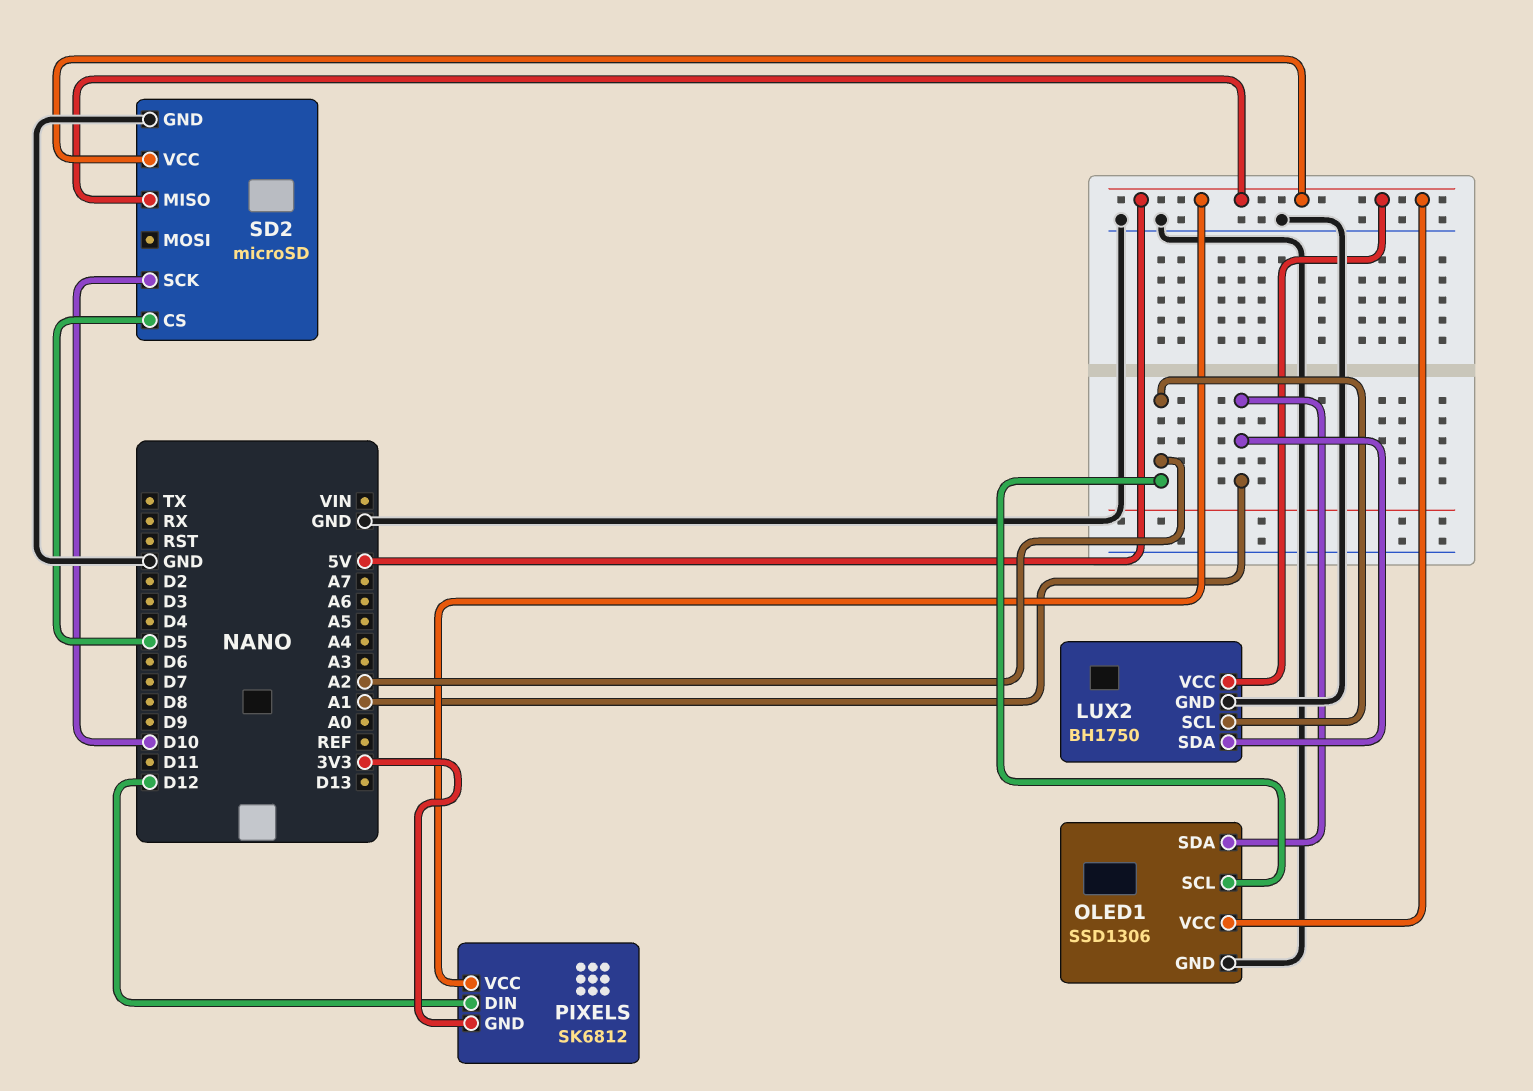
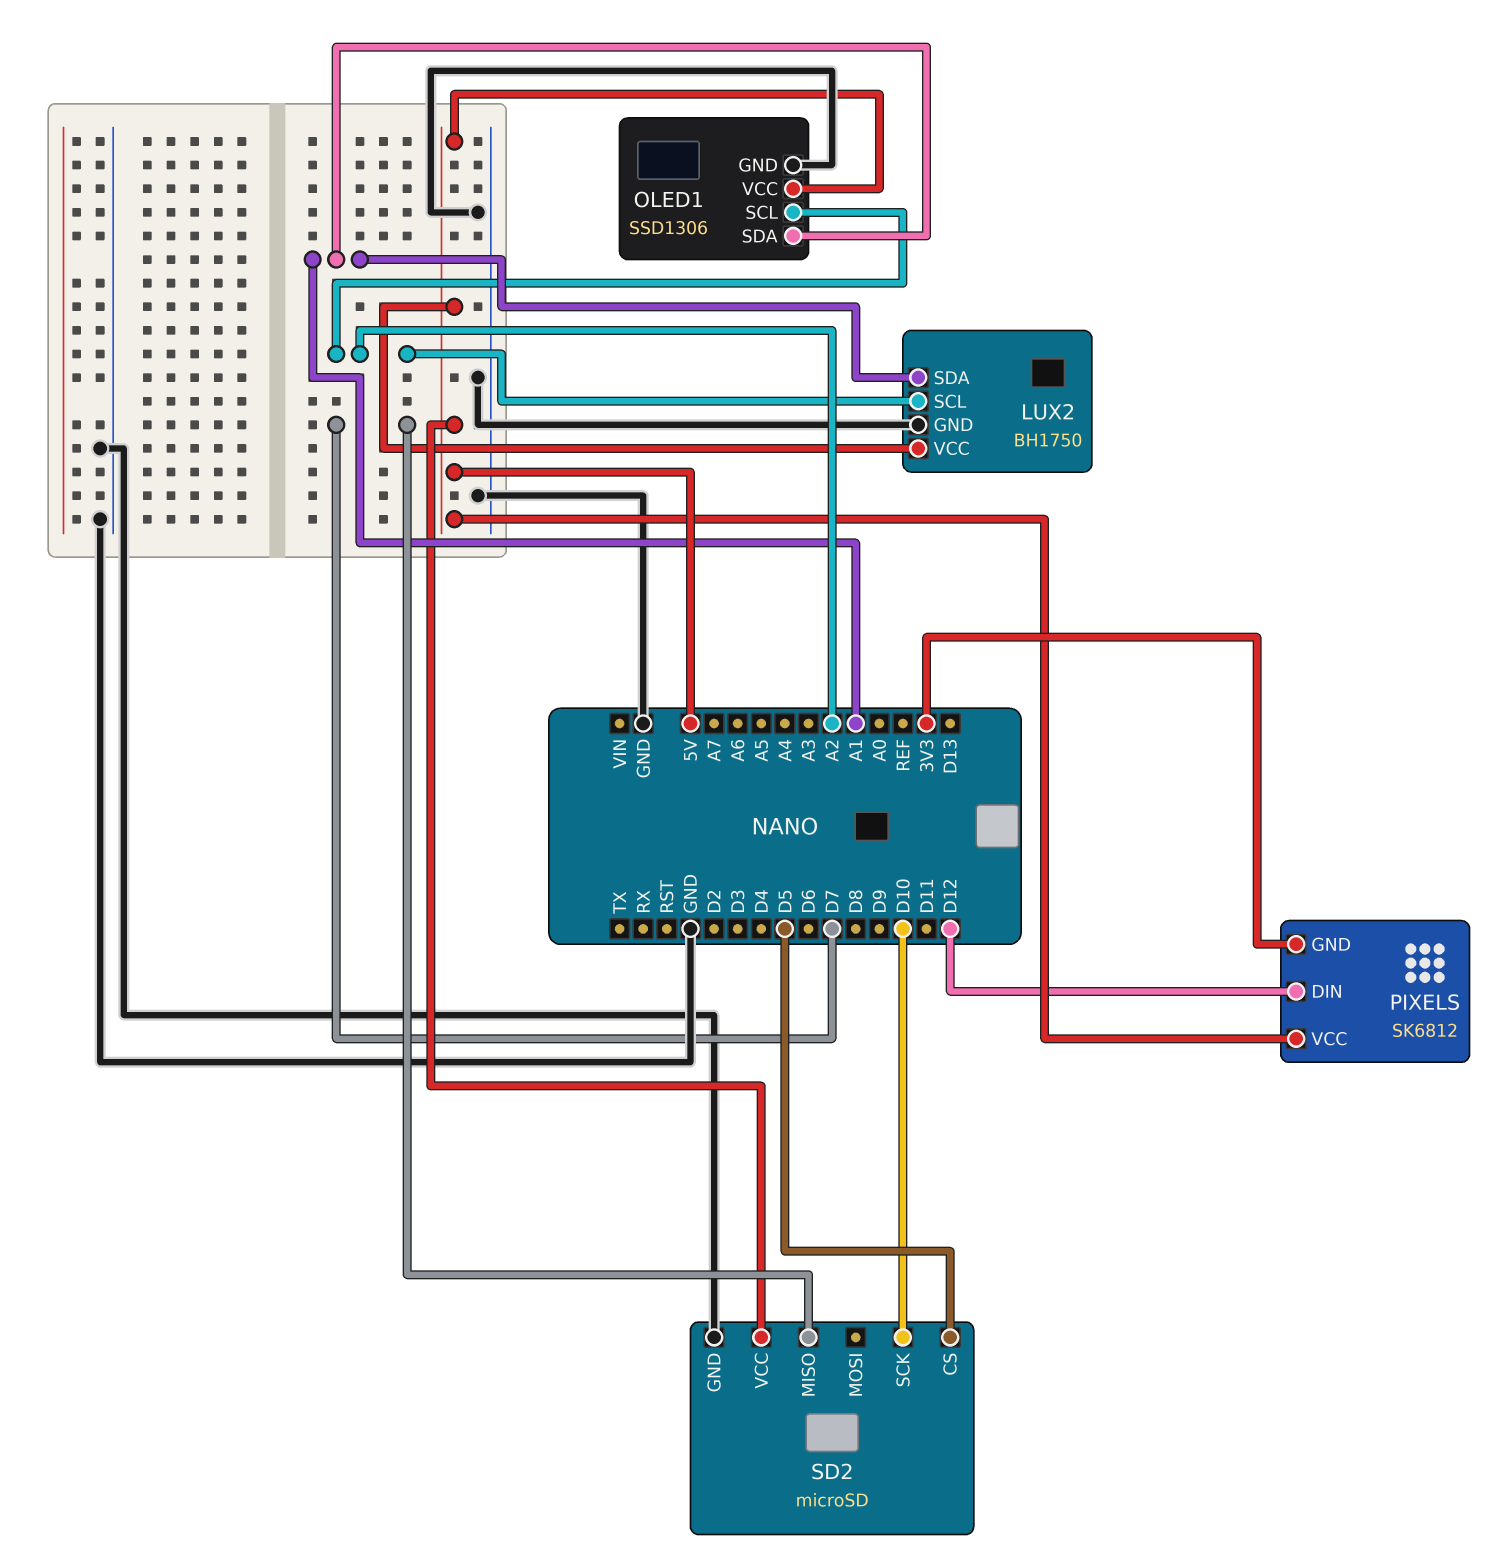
SD2 pin MISO: 5V -> D7

